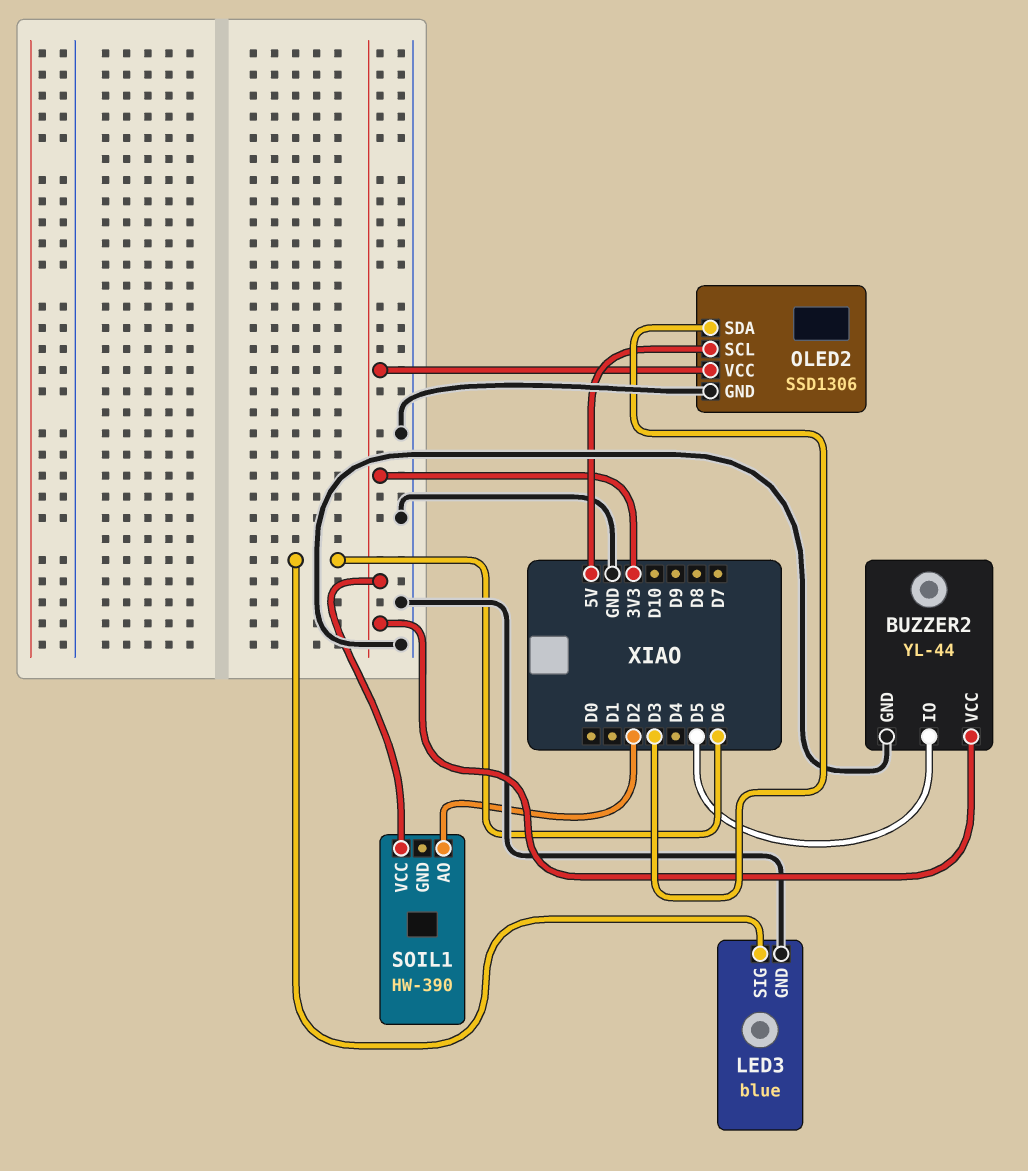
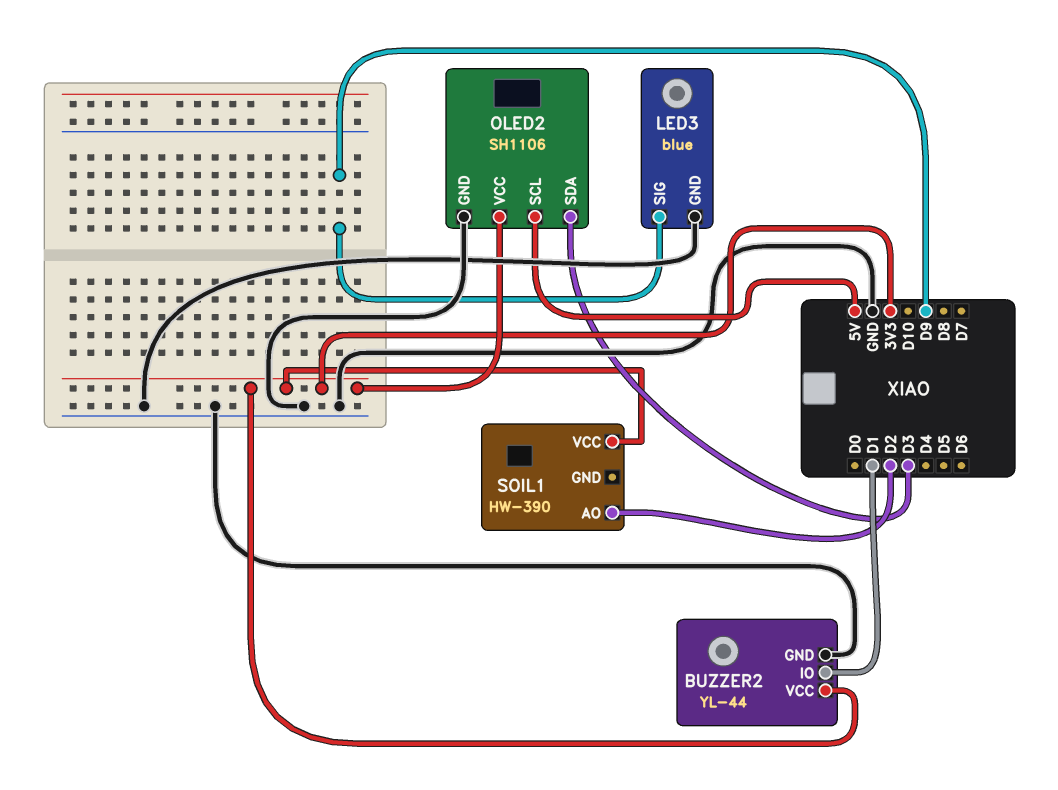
BUZZER2 pin IO: D5 -> D1
LED3 pin SIG: D6 -> D9
OLED2: SSD1306 -> SH1106

